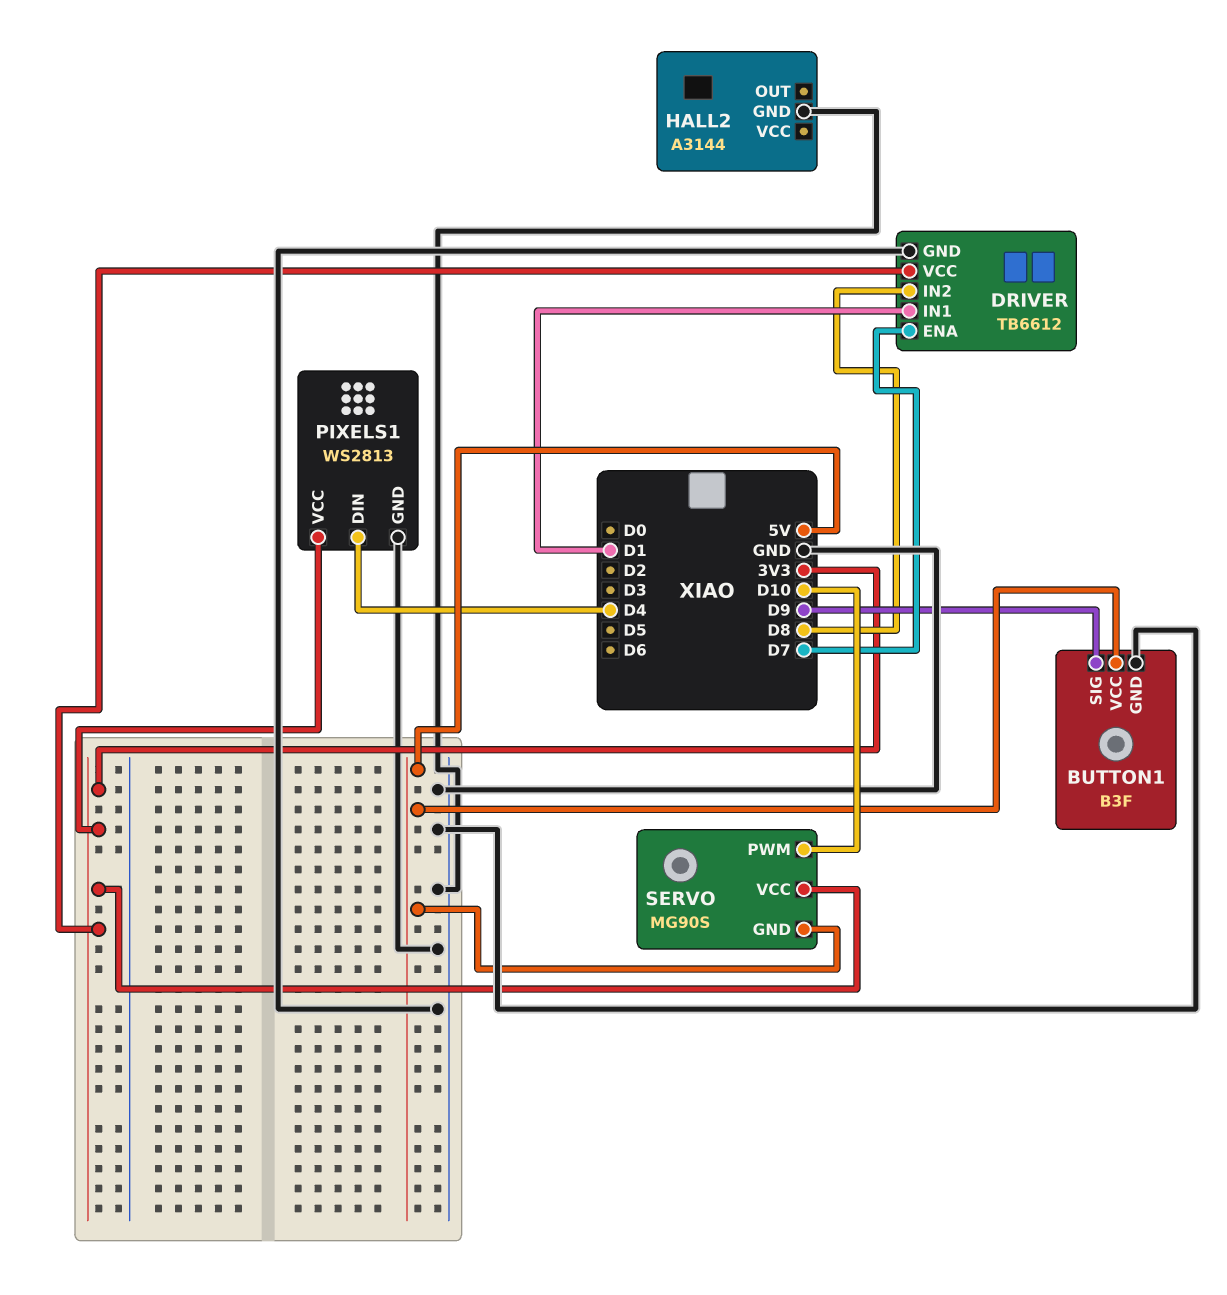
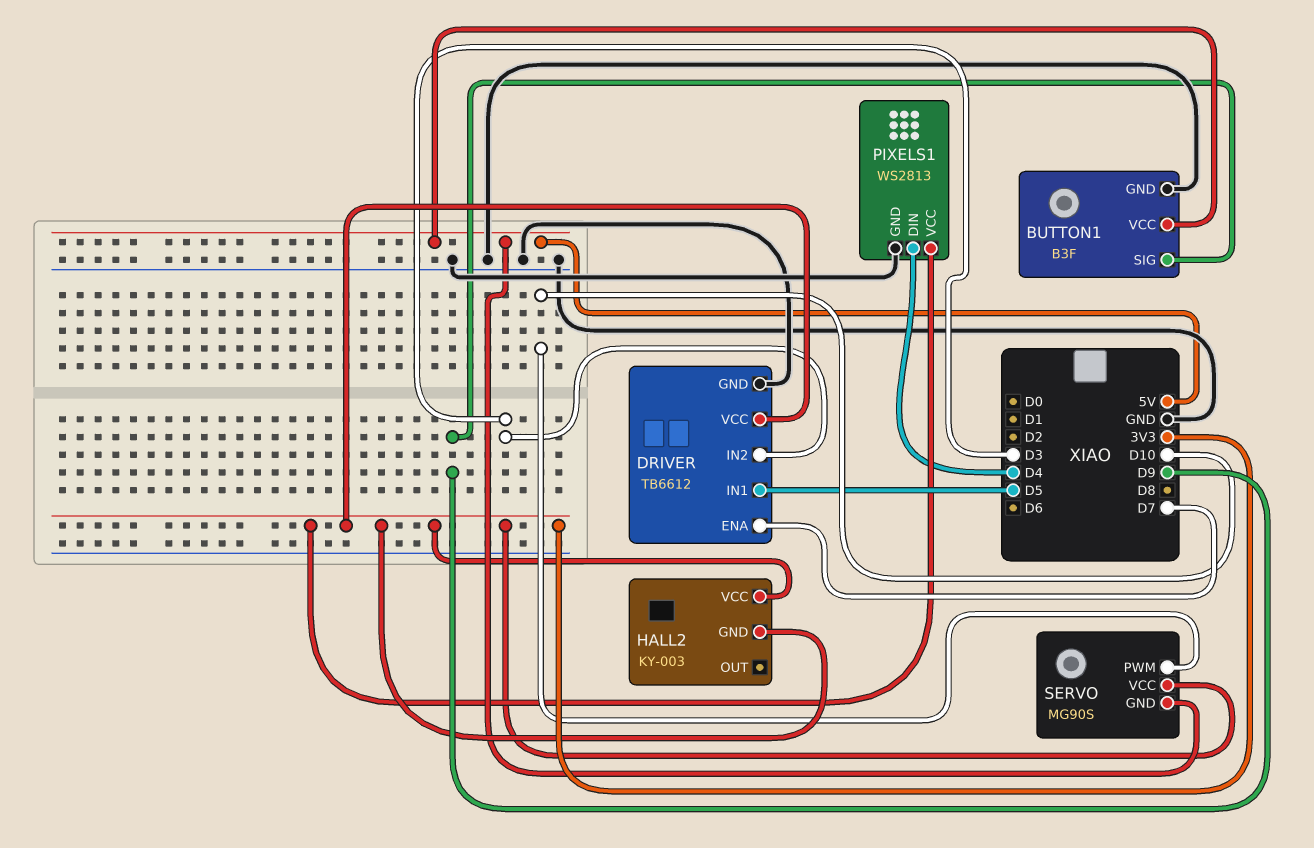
DRIVER pin IN1: D1 -> D5
DRIVER pin IN2: D8 -> D3
HALL2: A3144 -> KY-003
HALL2 pin GND: GND -> 3V3
HALL2 pin VCC: none -> 3V3

